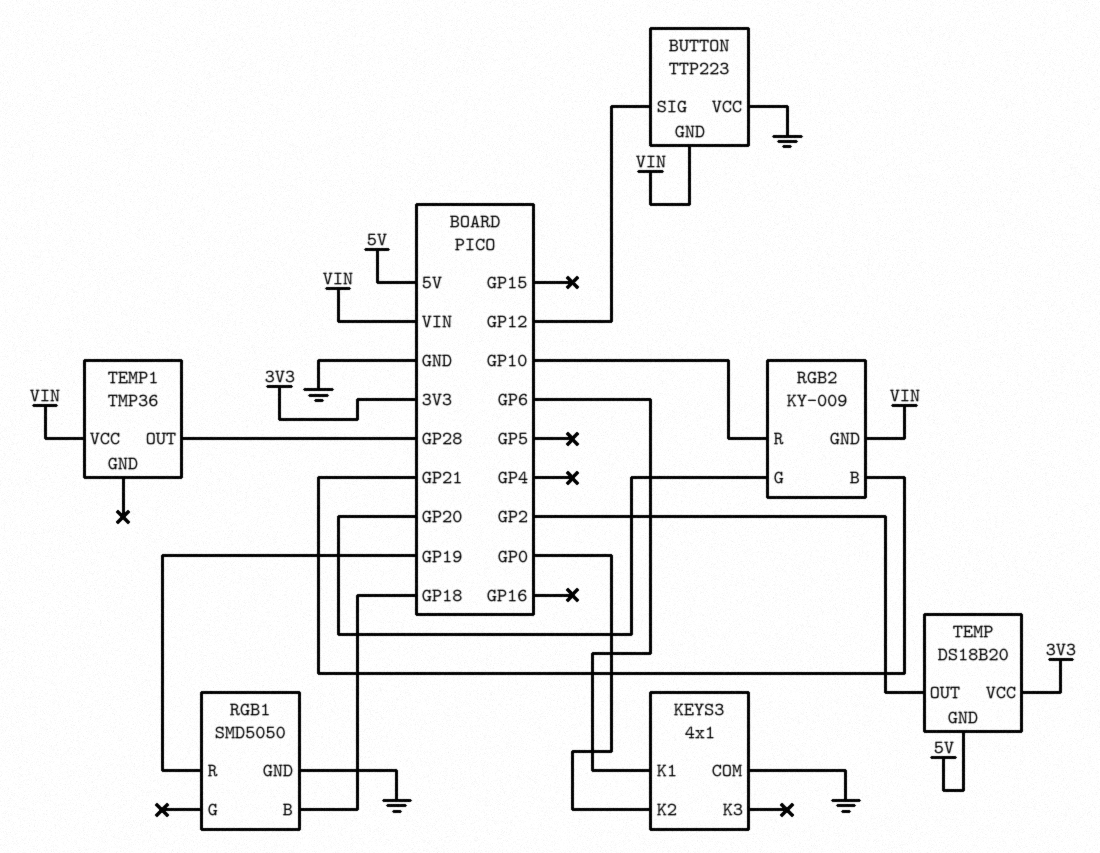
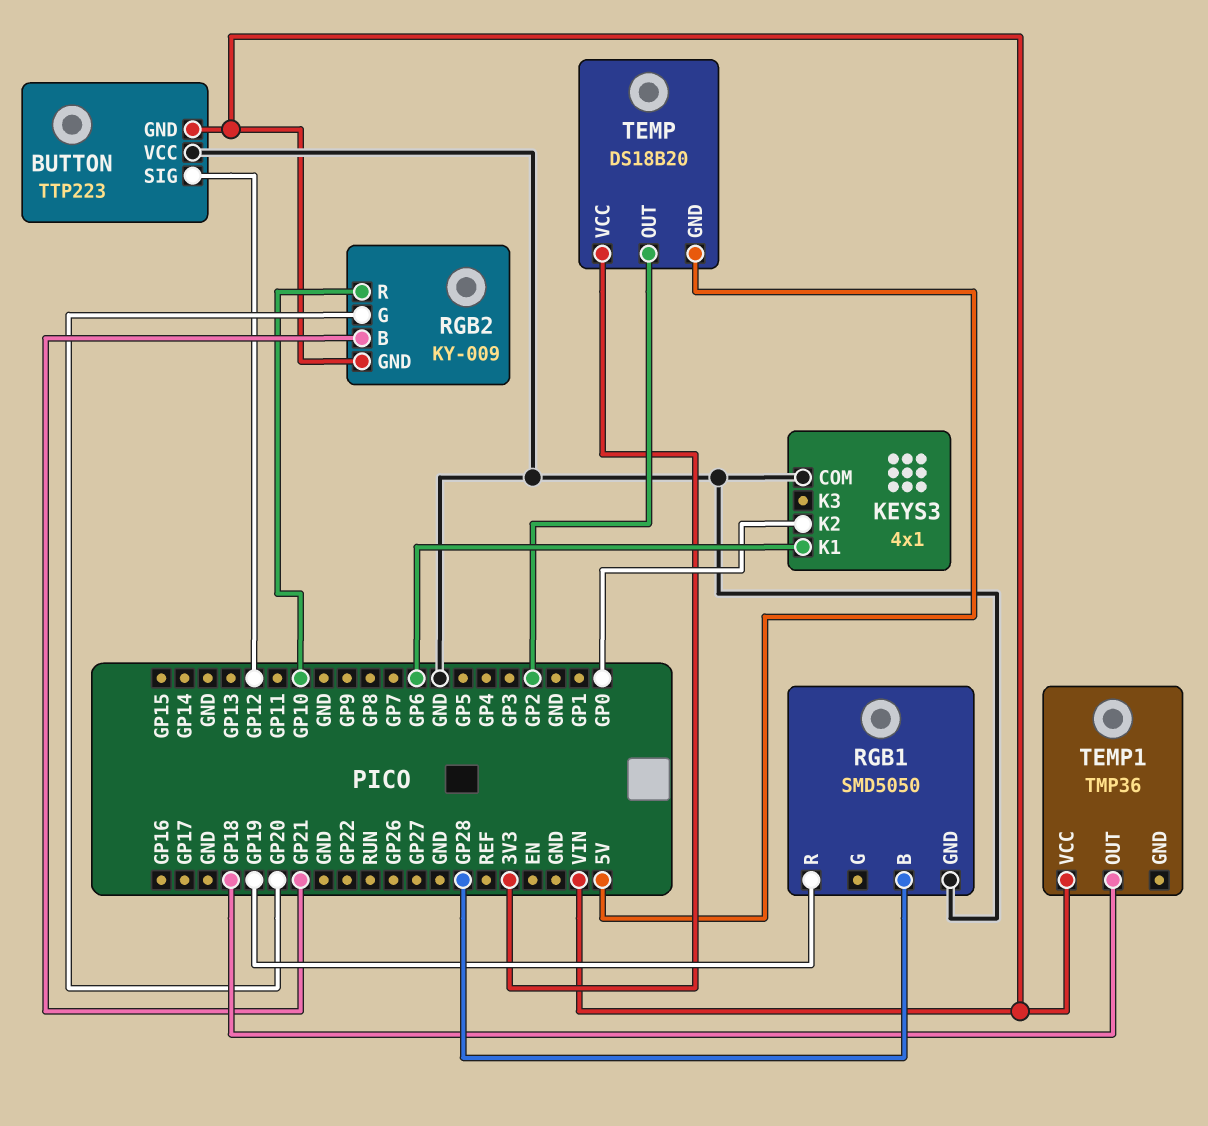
RGB1 pin B: GP18 -> GP28
TEMP1 pin OUT: GP28 -> GP18

